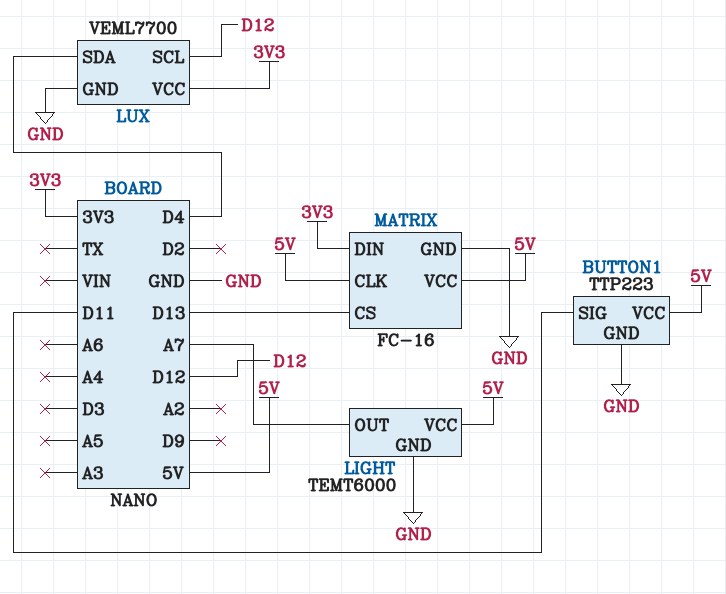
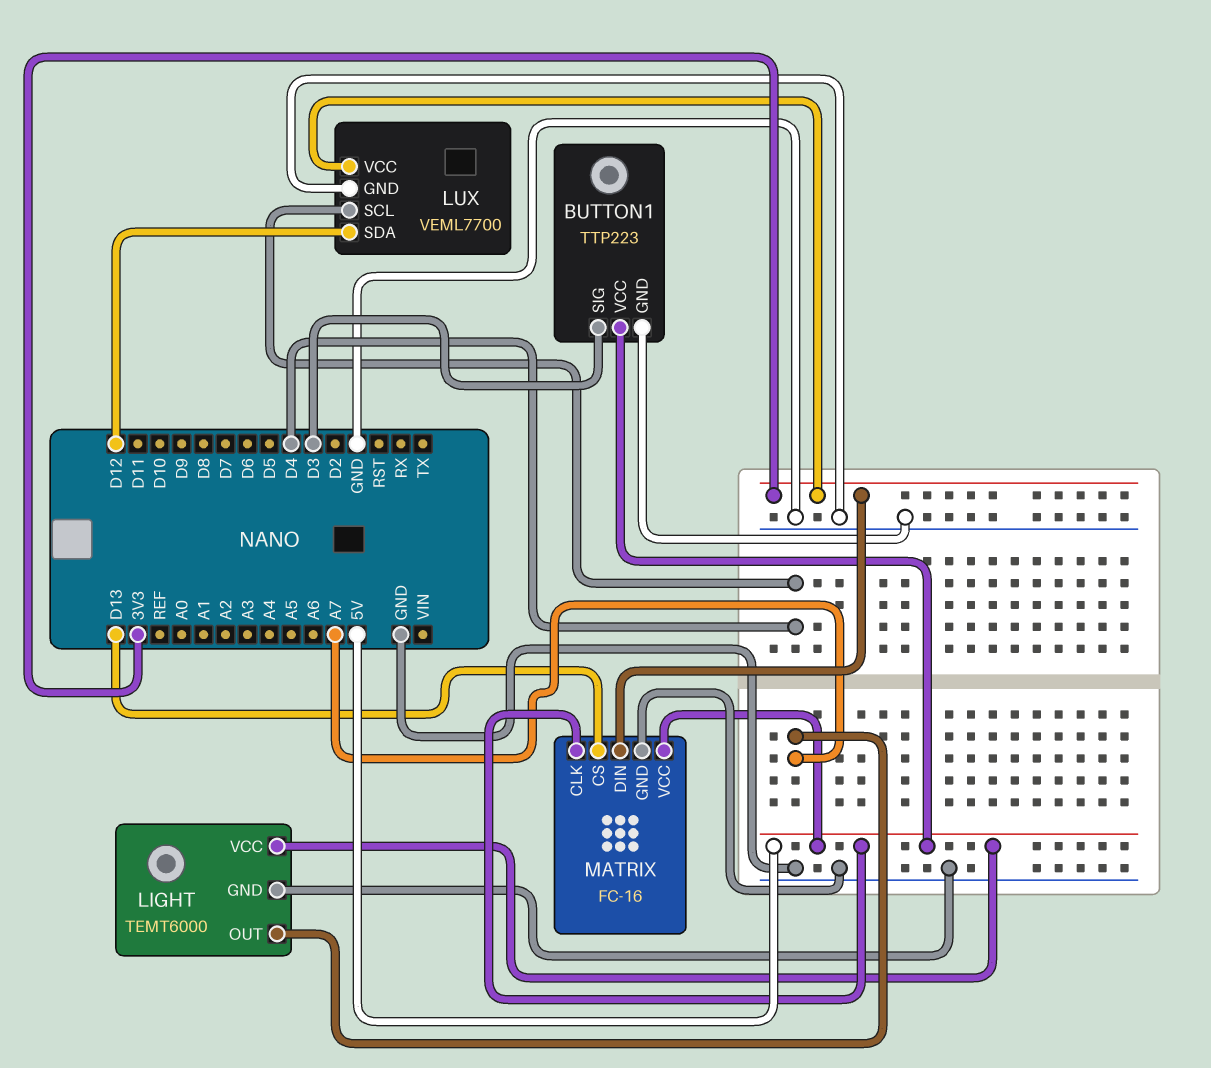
BUTTON1 pin SIG: D11 -> D3
LUX pin SCL: D12 -> D4
LUX pin SDA: D4 -> D12

